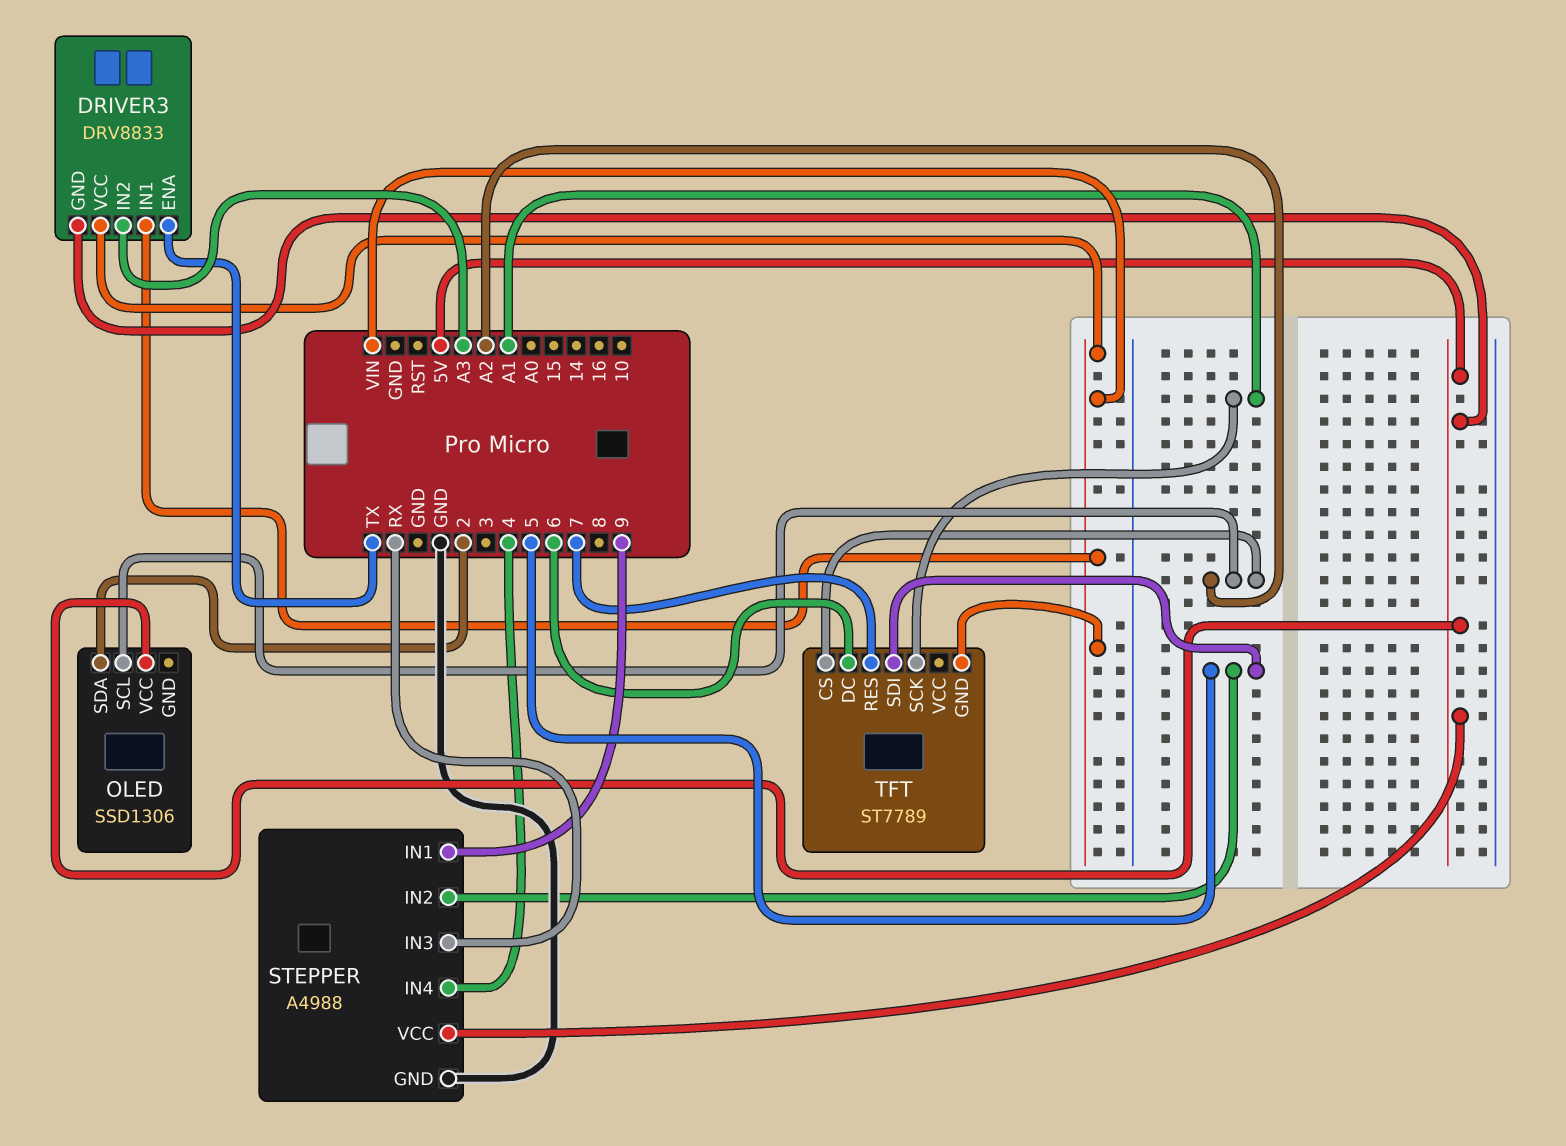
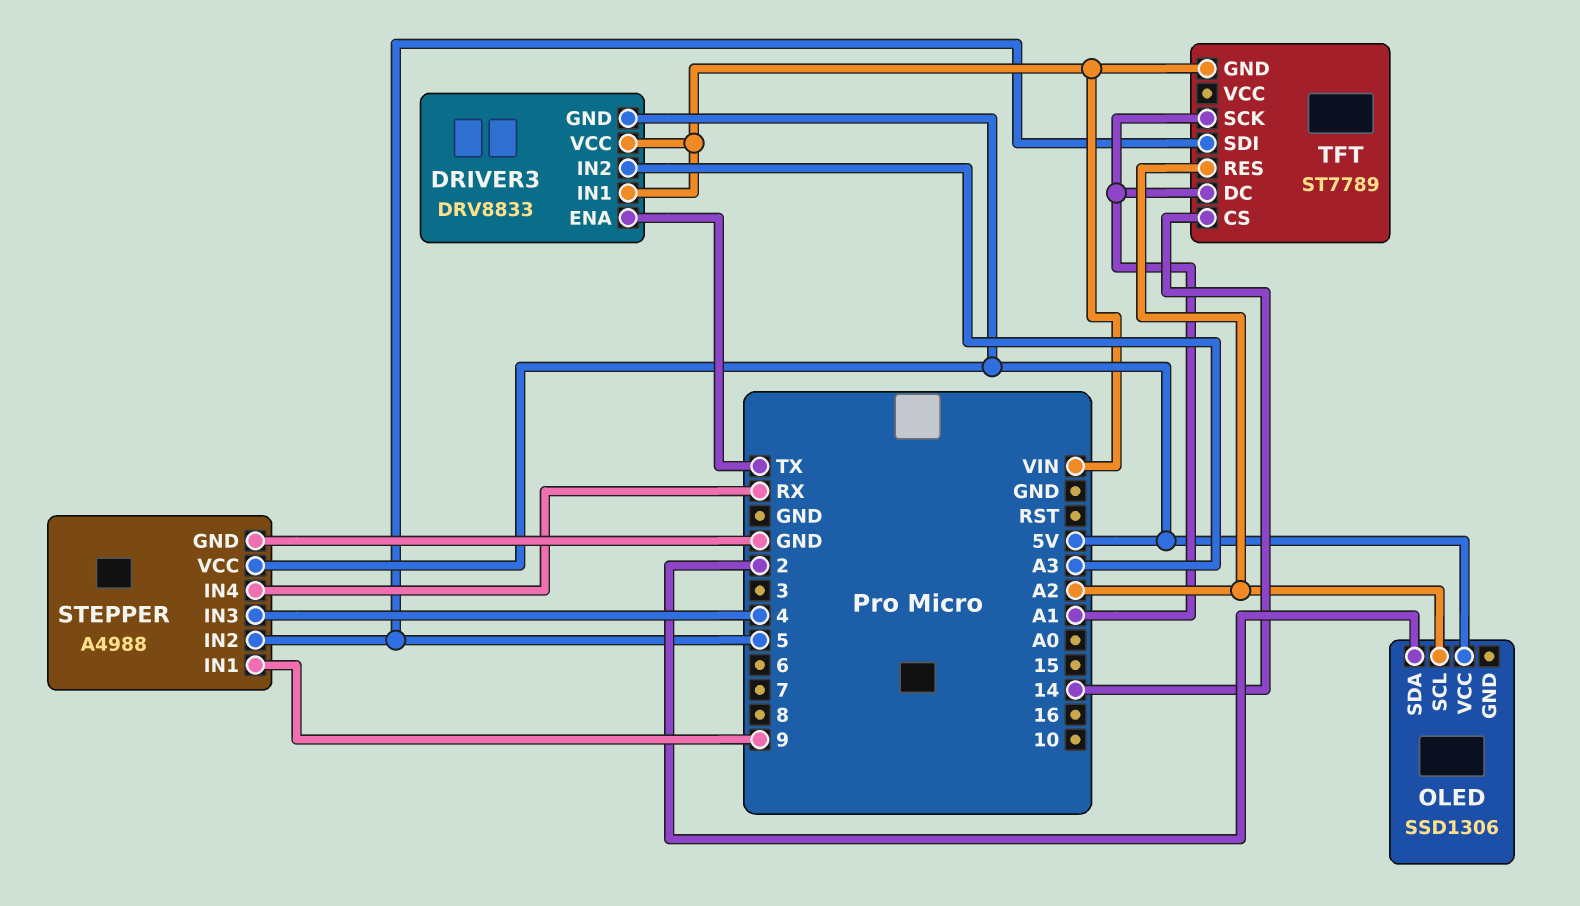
STEPPER pin IN3: RX -> 4
STEPPER pin IN4: 4 -> RX
TFT pin CS: A2 -> 14
TFT pin DC: 6 -> A1
TFT pin RES: 7 -> A2

